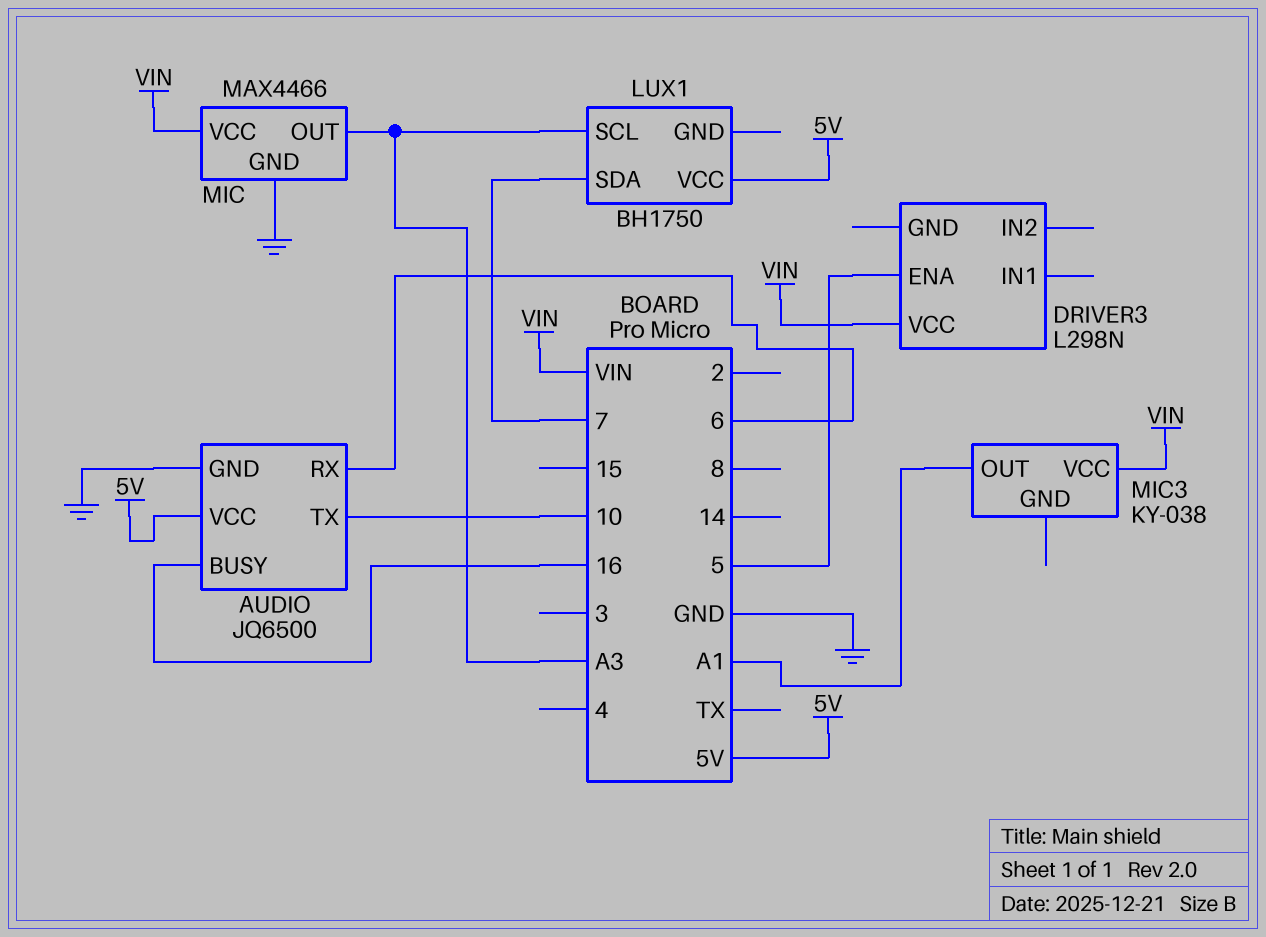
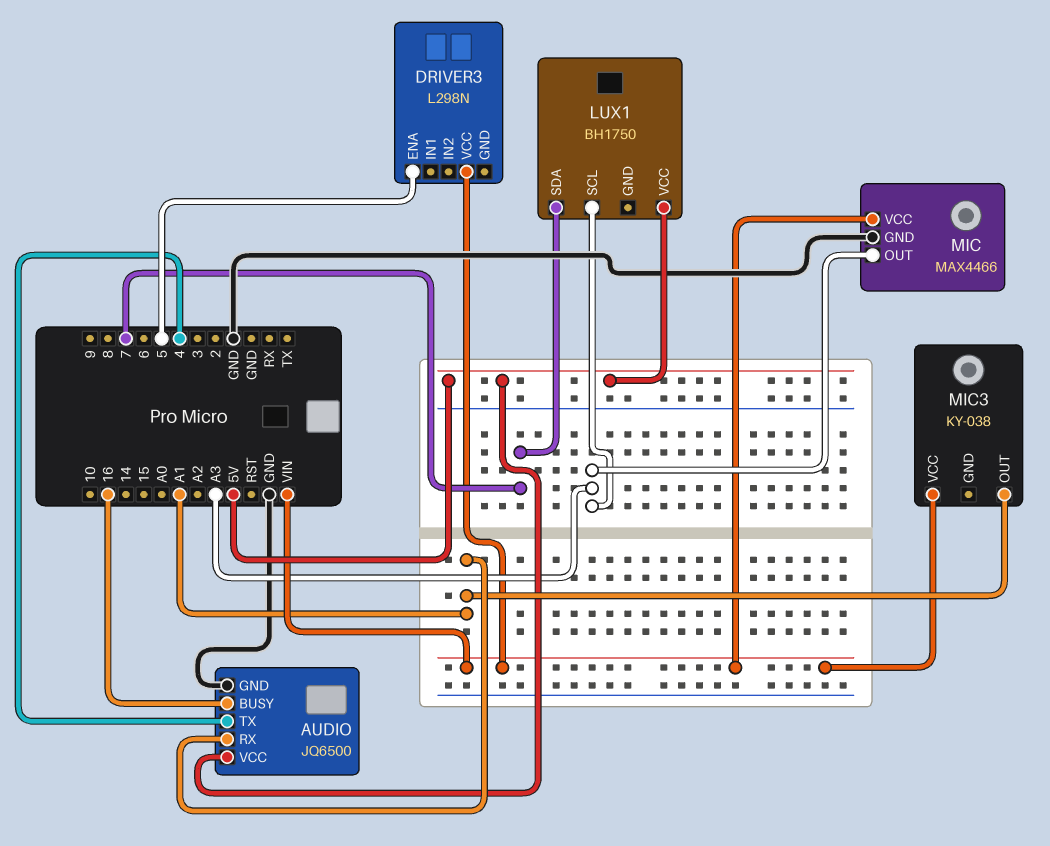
AUDIO pin RX: 6 -> A1
AUDIO pin TX: 10 -> 4

